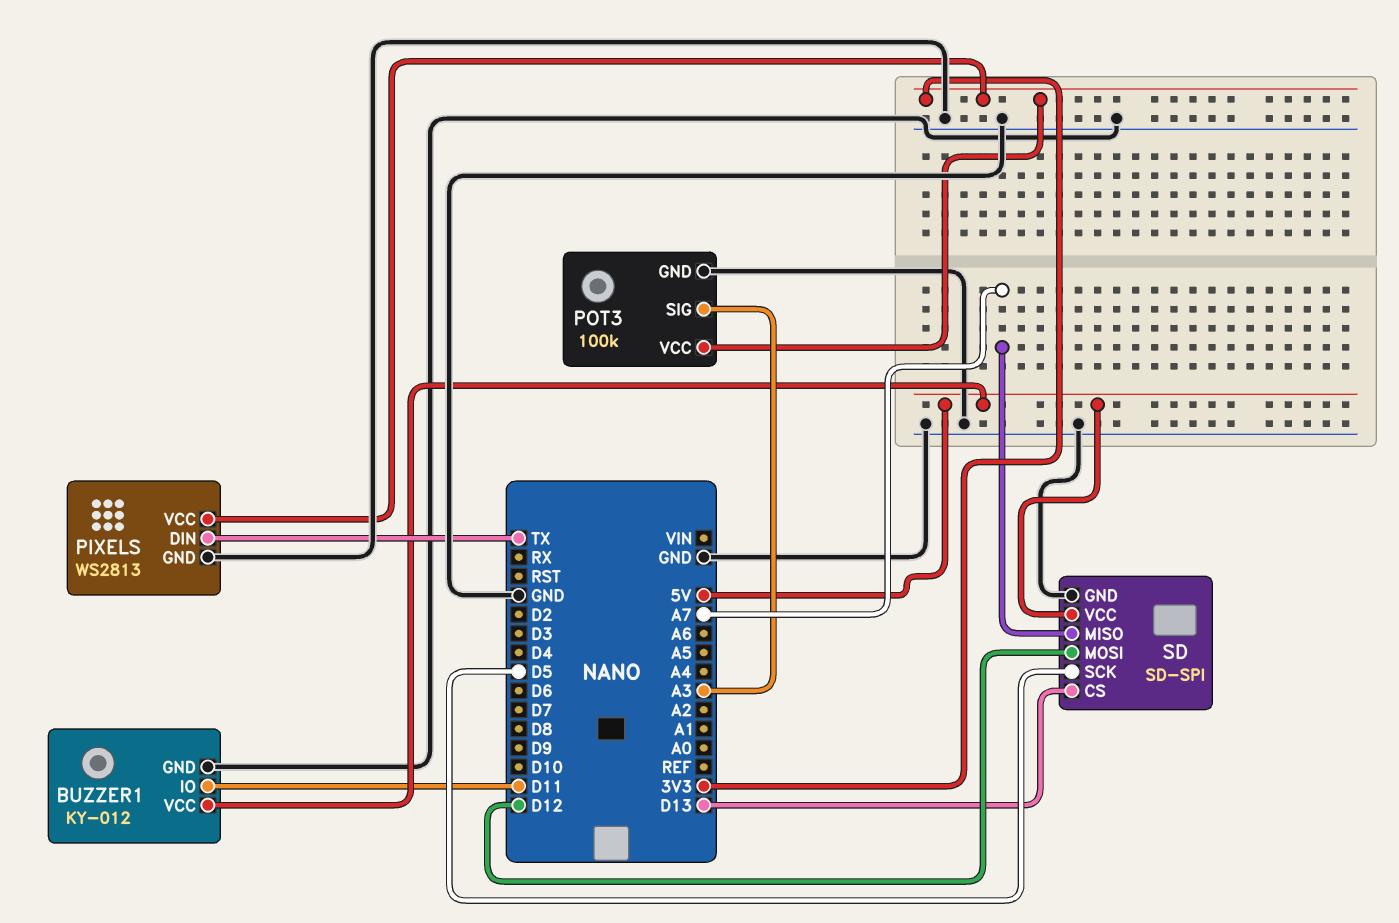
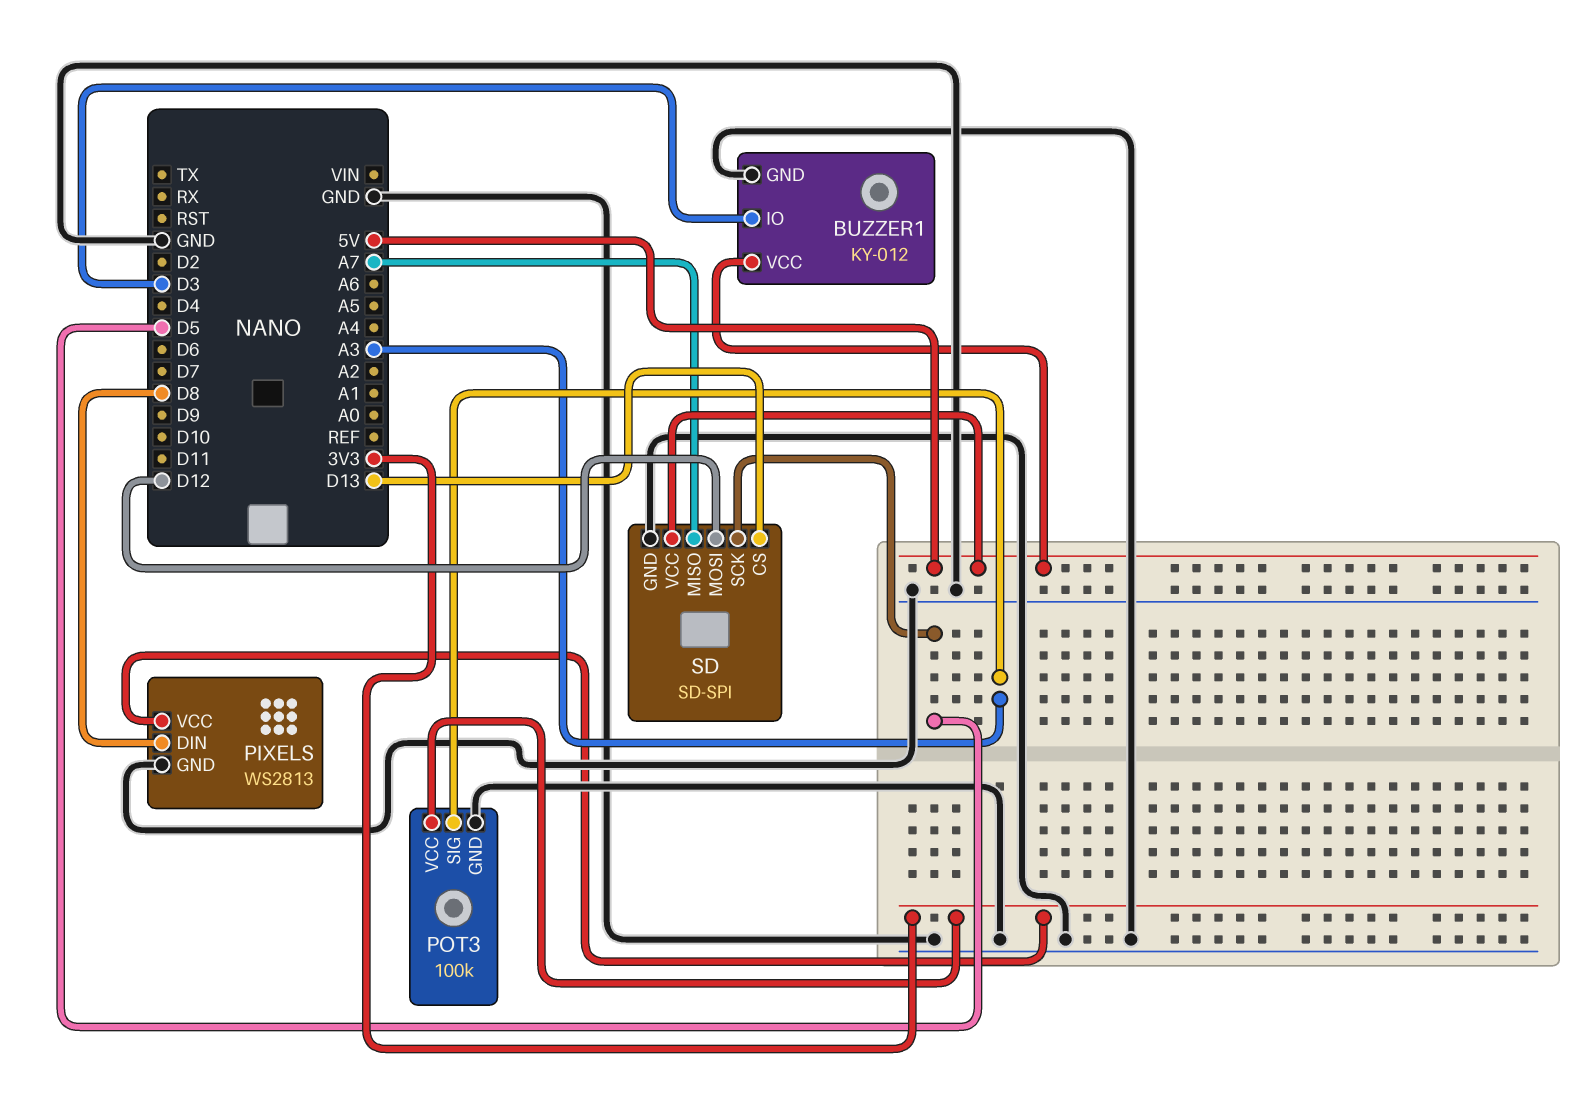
BUZZER1 pin IO: D11 -> D3
PIXELS pin DIN: TX -> D8

